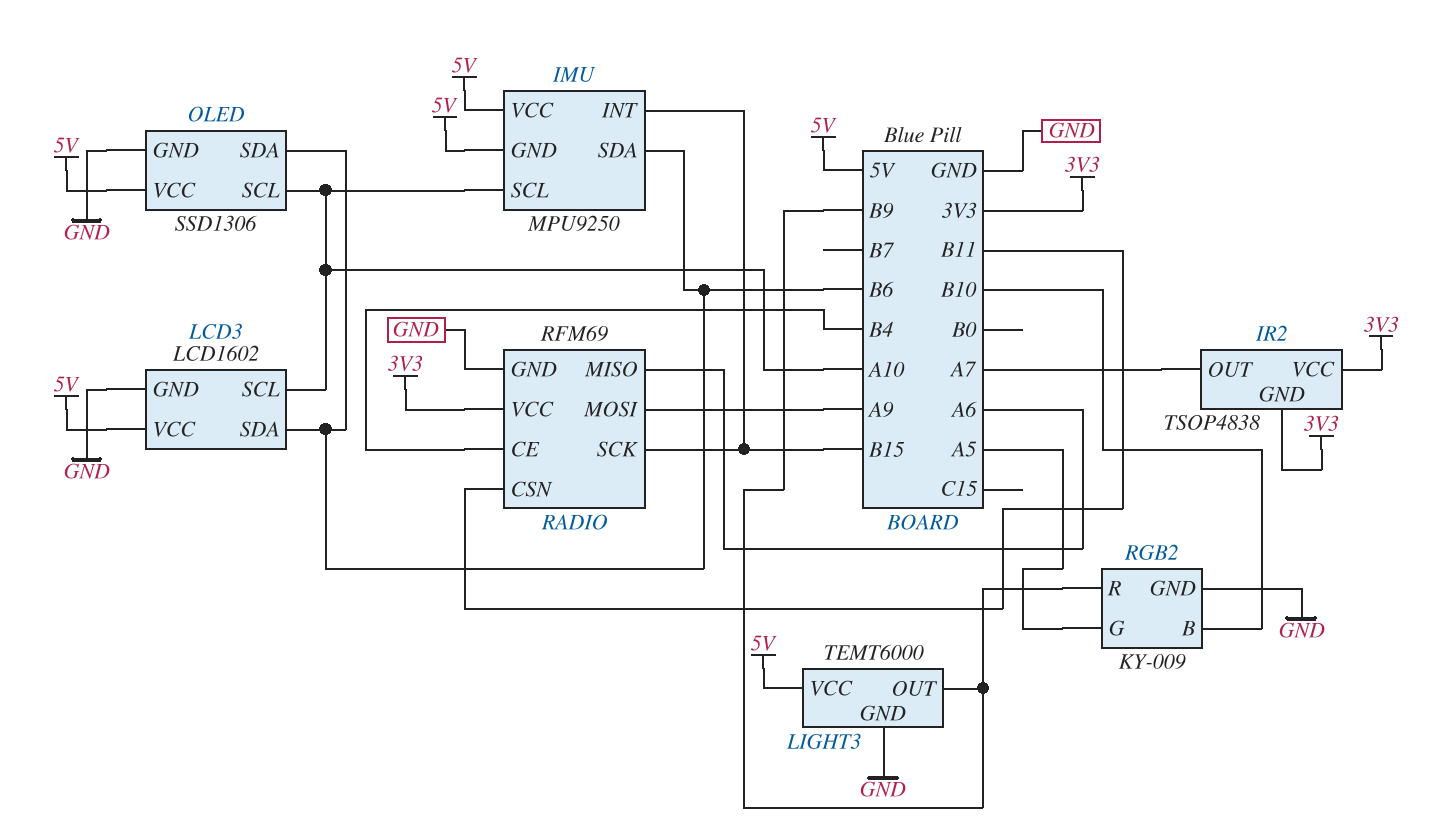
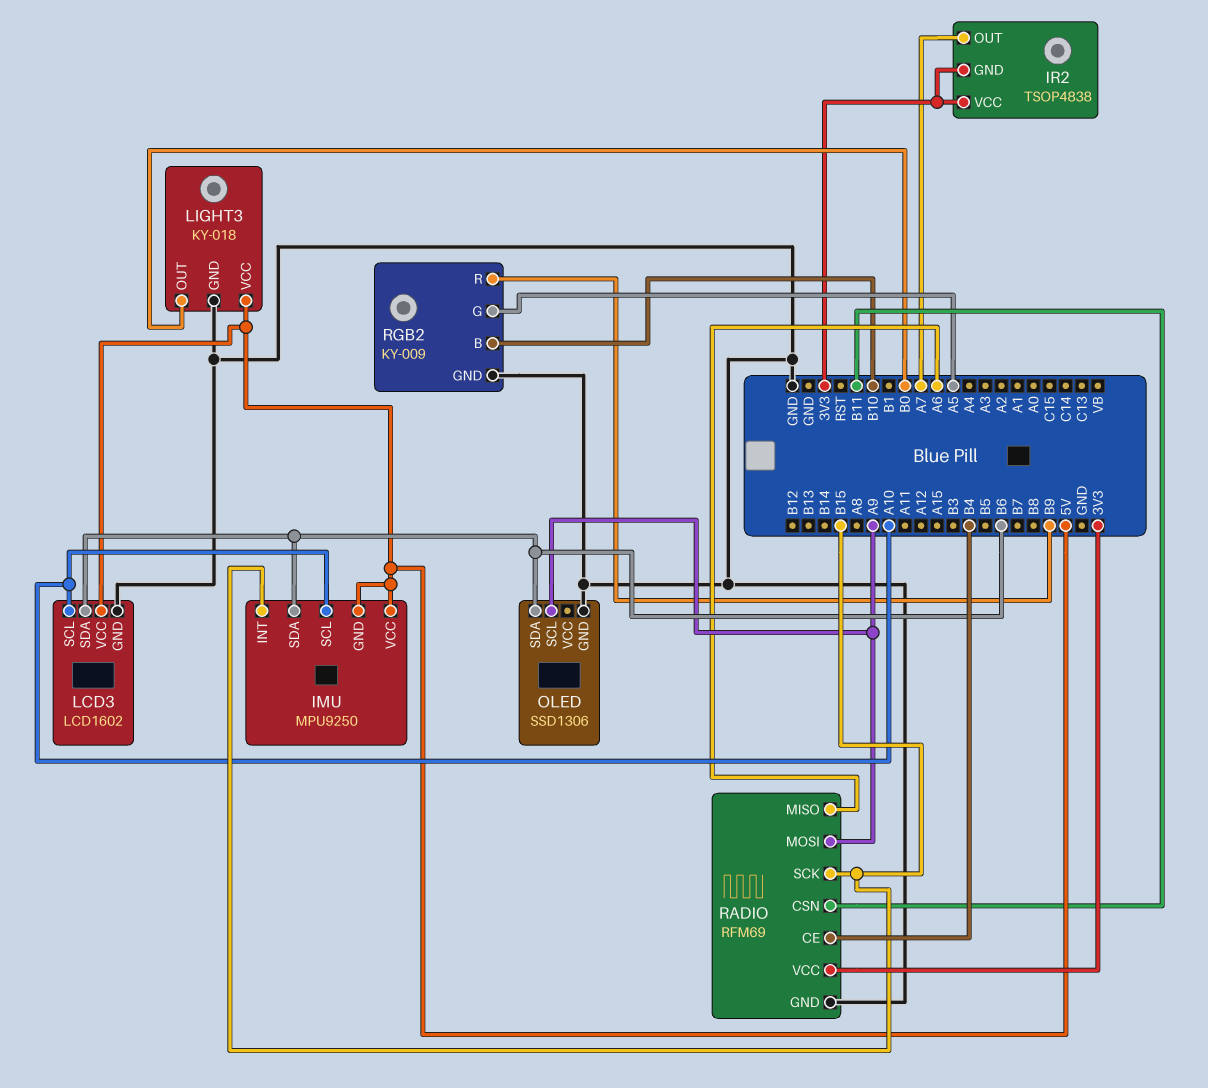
LIGHT3: TEMT6000 -> KY-018
LIGHT3 pin OUT: B9 -> B0
OLED pin SCL: A10 -> A9
OLED pin VCC: 5V -> none

